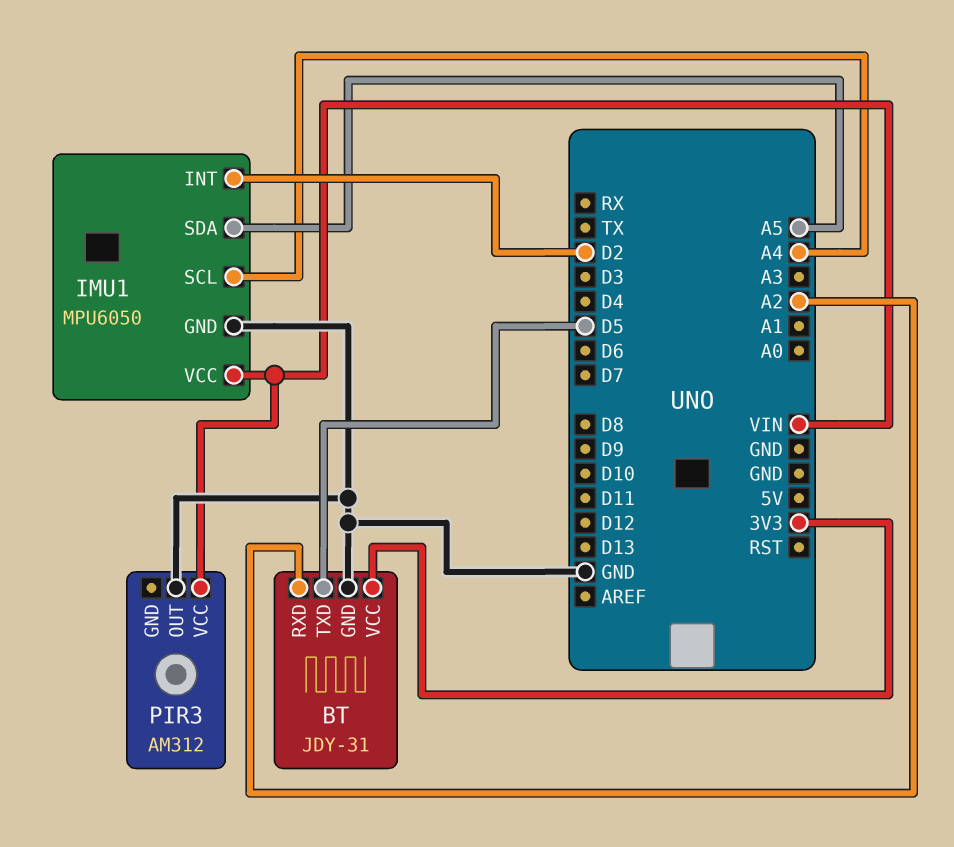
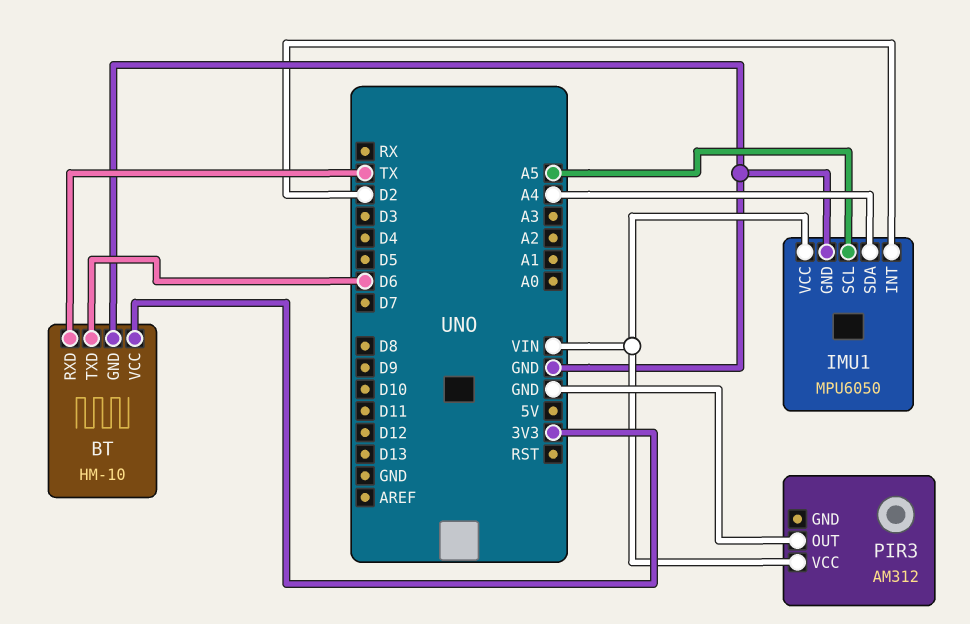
BT: JDY-31 -> HM-10
BT pin RXD: A2 -> TX
BT pin TXD: D5 -> D6
IMU1 pin SCL: A4 -> A5
IMU1 pin SDA: A5 -> A4

